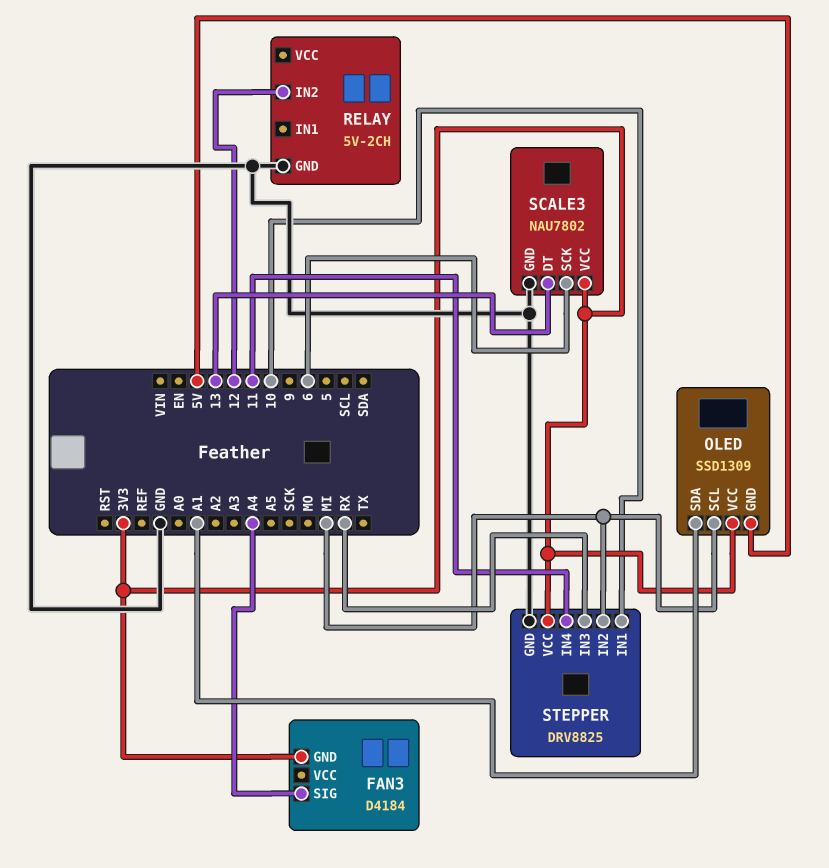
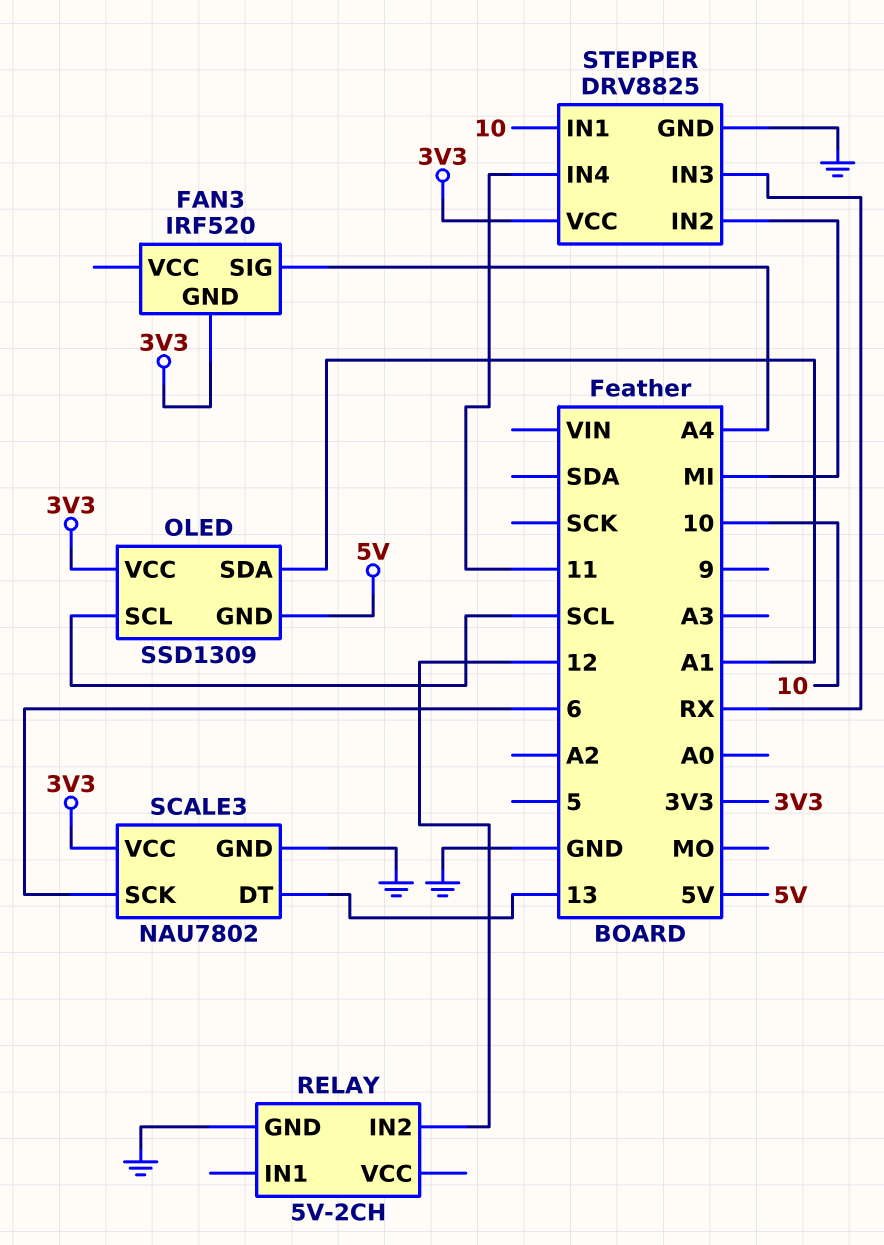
FAN3: D4184 -> IRF520
OLED pin SCL: MI -> SCL

